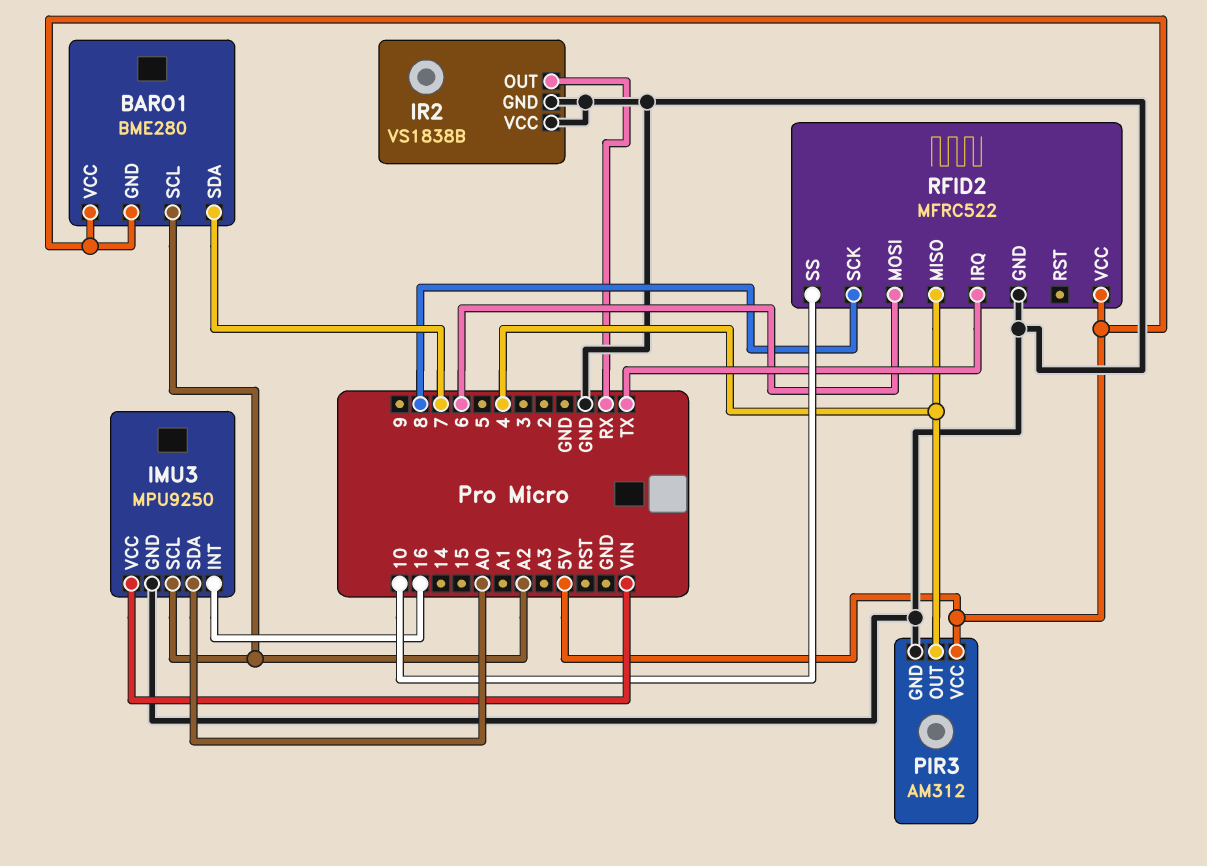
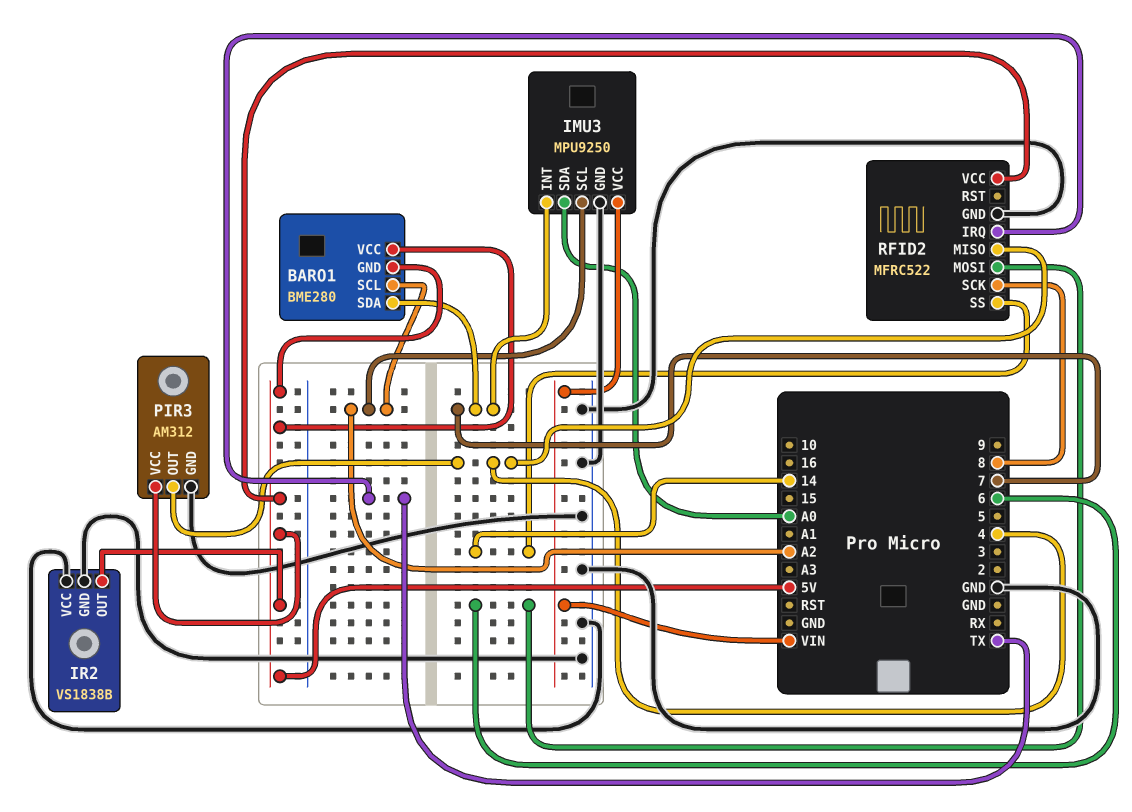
IMU3 pin INT: 16 -> 7
IR2 pin OUT: RX -> 5V
RFID2 pin SS: 10 -> 14

